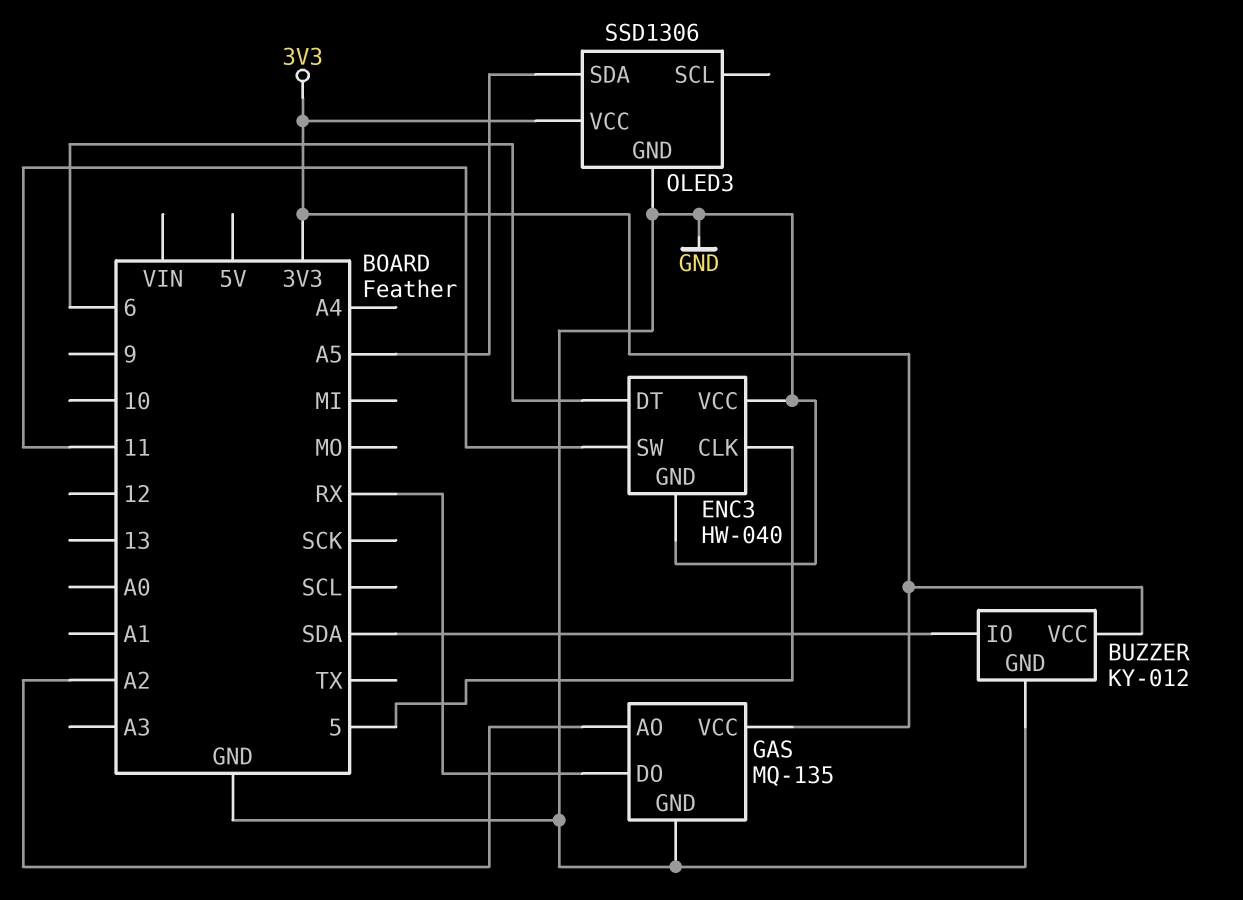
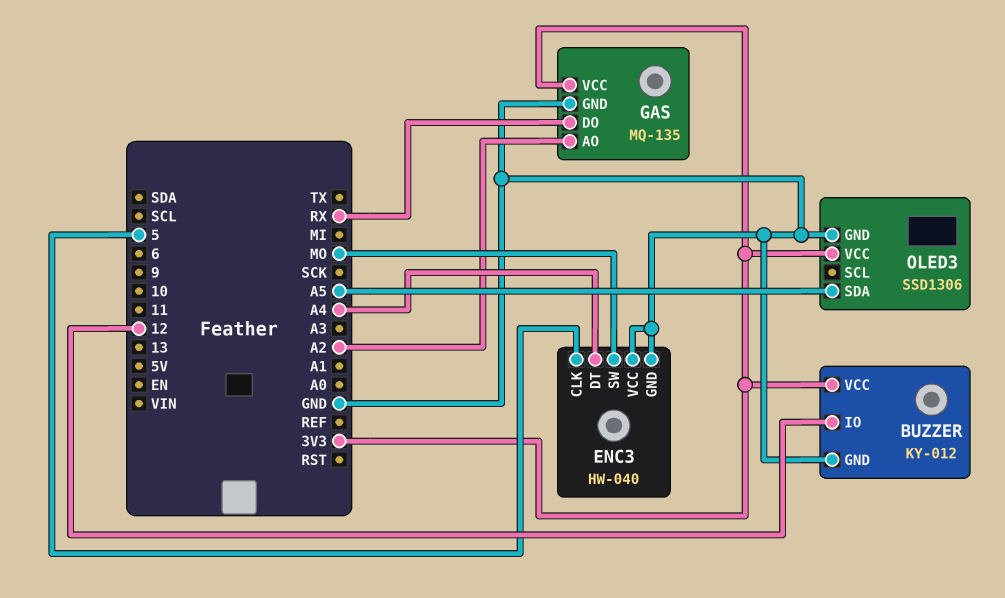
BUZZER pin IO: SDA -> 12
ENC3 pin DT: 6 -> A4
ENC3 pin SW: 11 -> MO

